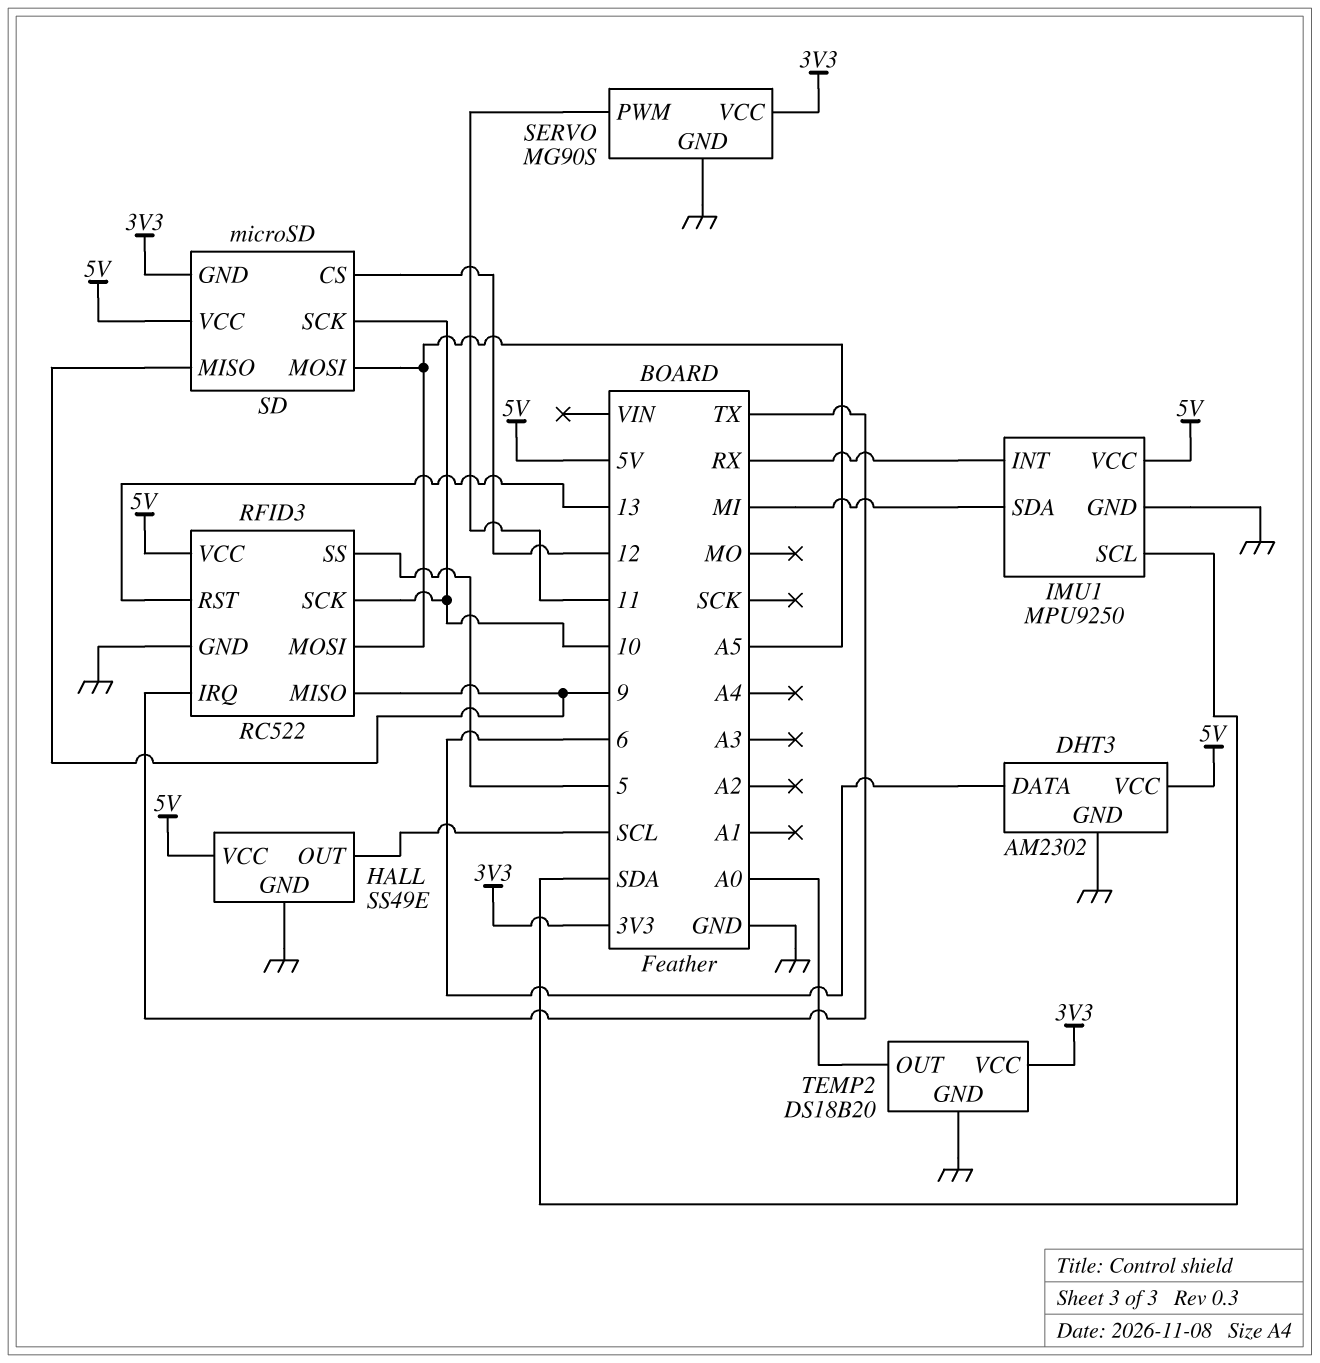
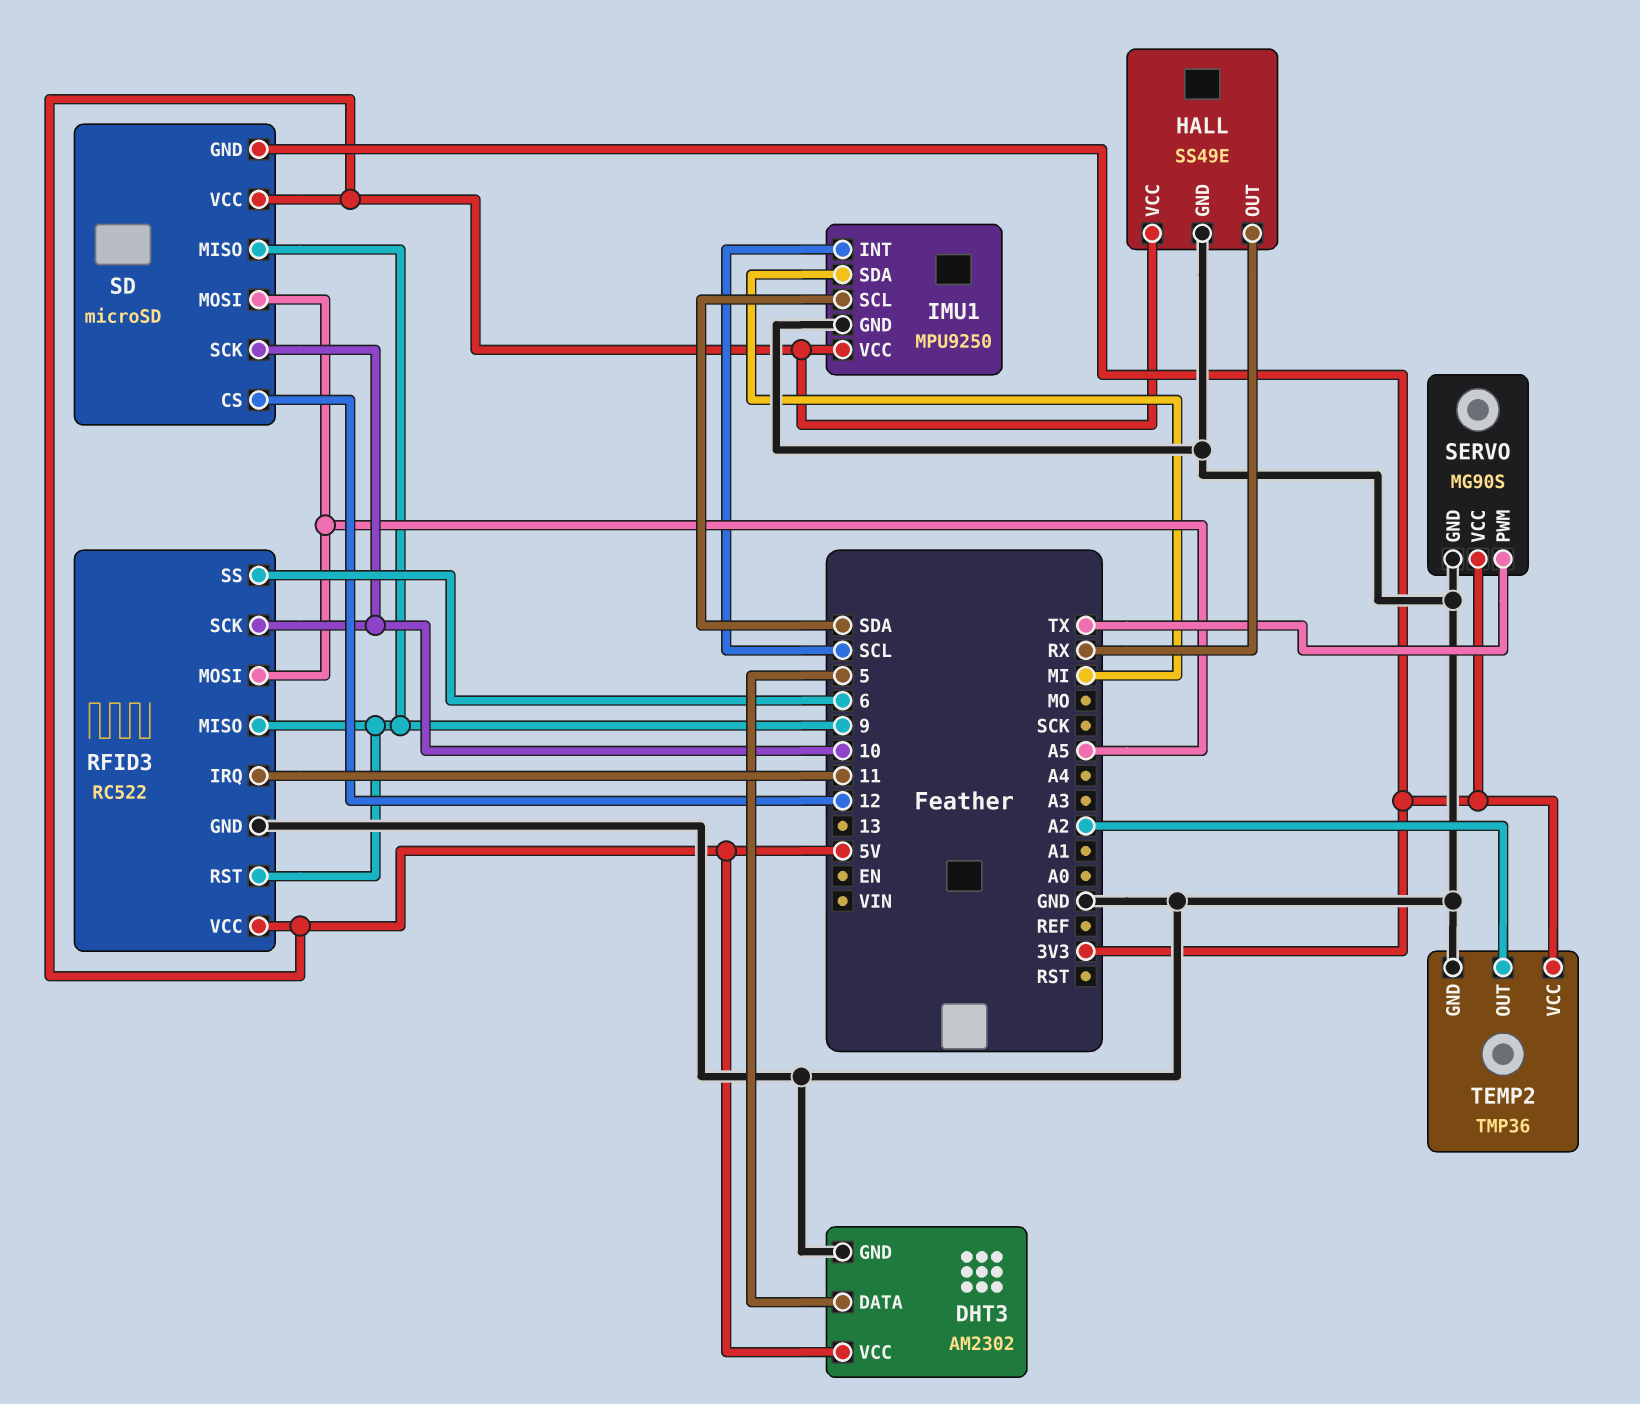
DHT3 pin DATA: 6 -> 5
HALL pin OUT: SCL -> RX
IMU1 pin INT: RX -> SCL
RFID3 pin IRQ: TX -> 11
RFID3 pin RST: 13 -> 9
RFID3 pin SS: 5 -> 6
SERVO pin PWM: 11 -> TX
TEMP2: DS18B20 -> TMP36
TEMP2 pin OUT: A0 -> A2

